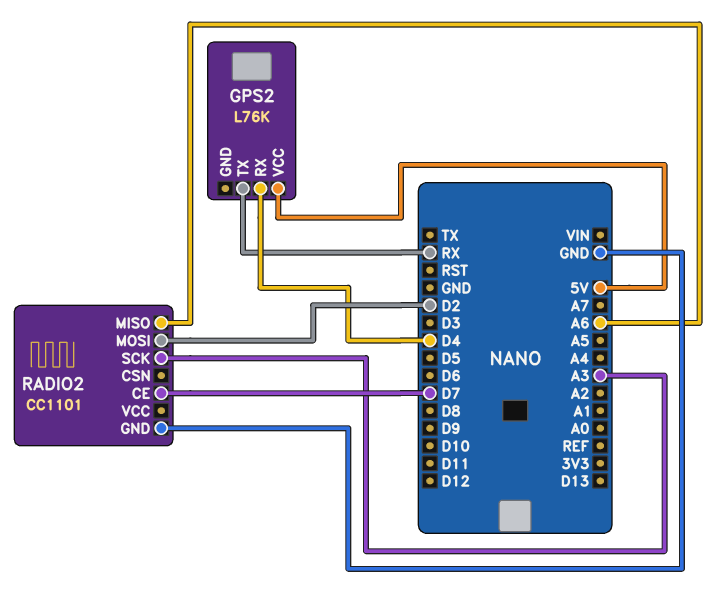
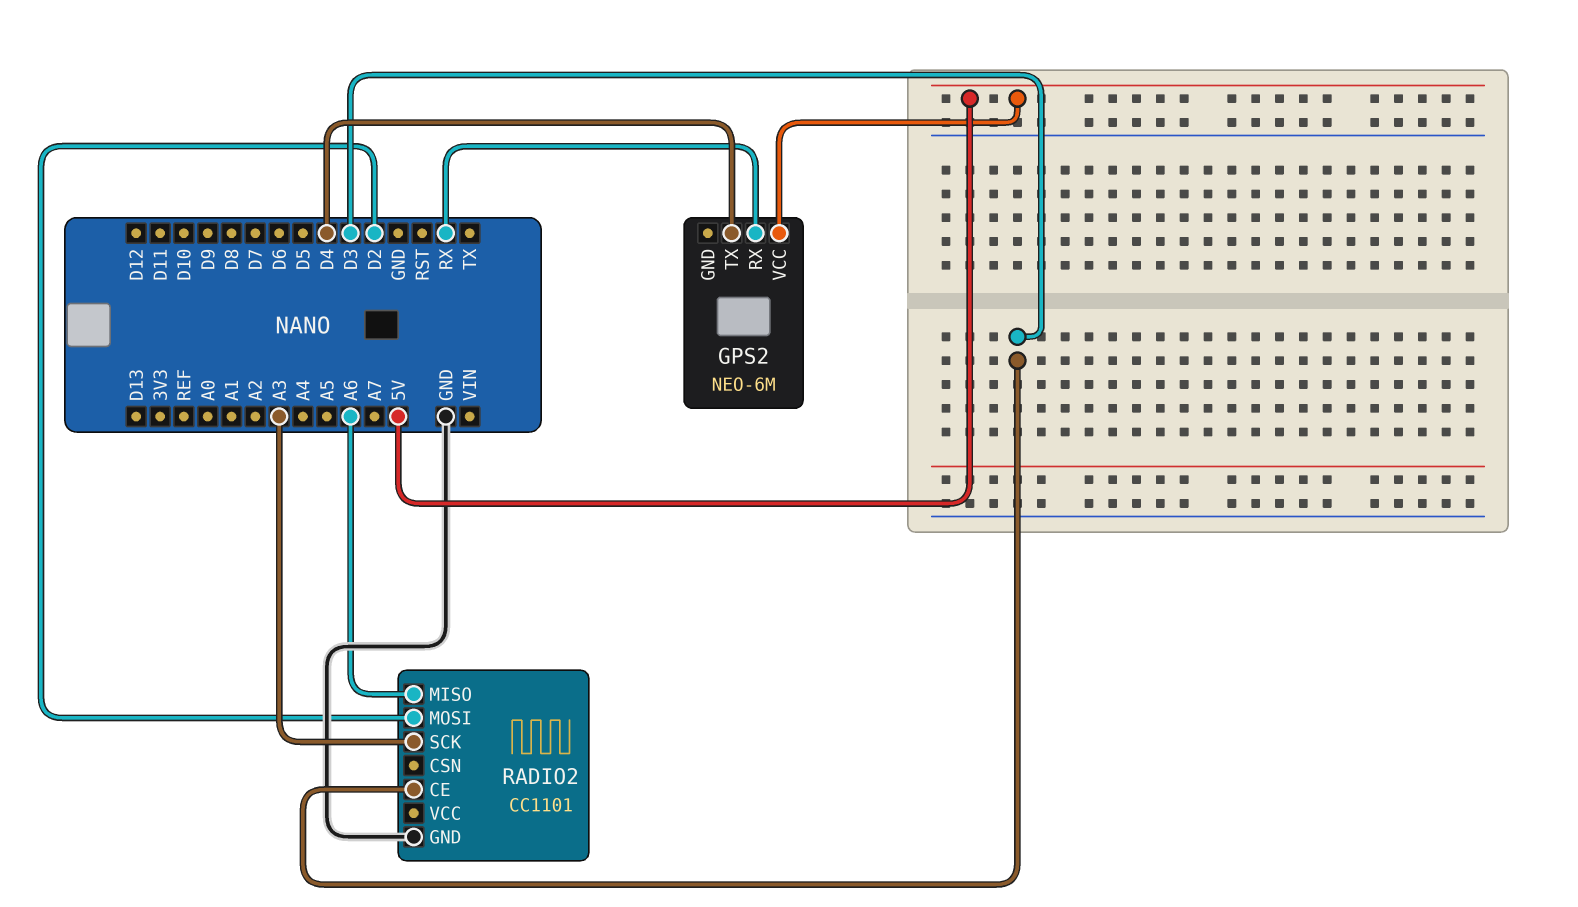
GPS2: L76K -> NEO-6M
GPS2 pin RX: D4 -> RX
GPS2 pin TX: RX -> D4
RADIO2 pin CE: D7 -> D3

